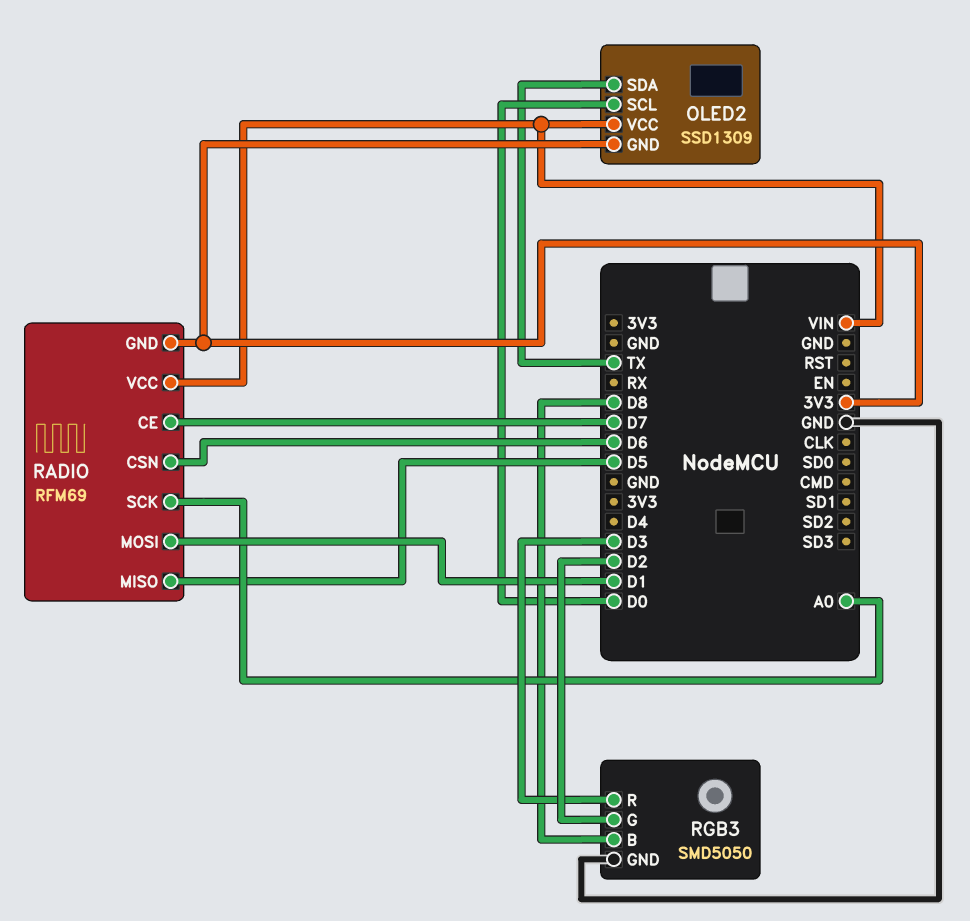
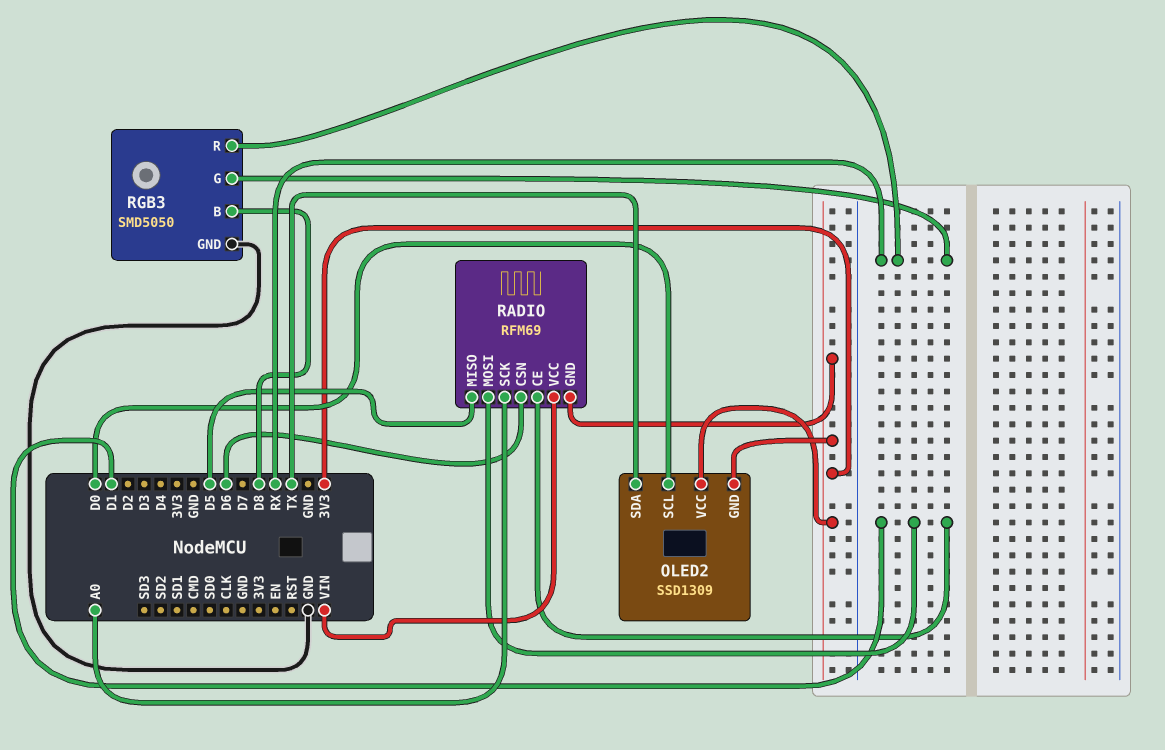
OLED2 pin VCC: VIN -> 3V3
RADIO pin CE: D7 -> D1
RGB3 pin G: D2 -> RX
RGB3 pin R: D3 -> RX

